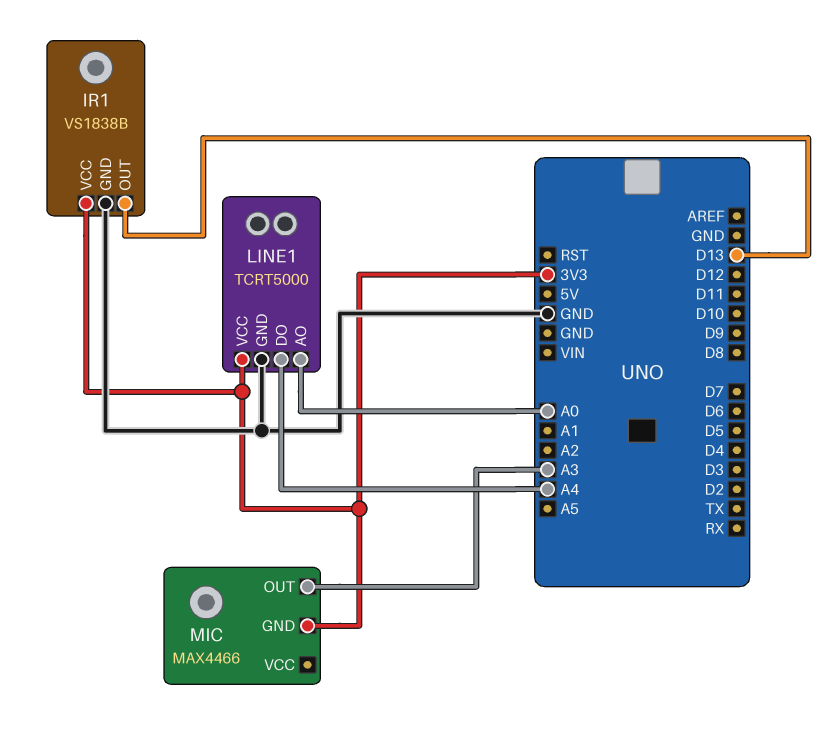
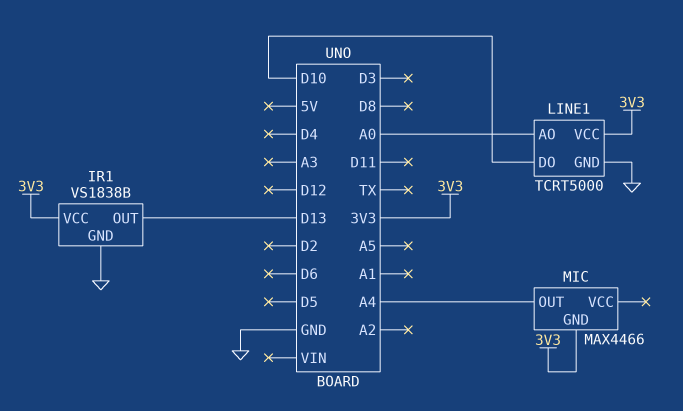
LINE1 pin DO: A4 -> D10
MIC pin OUT: A3 -> A4

